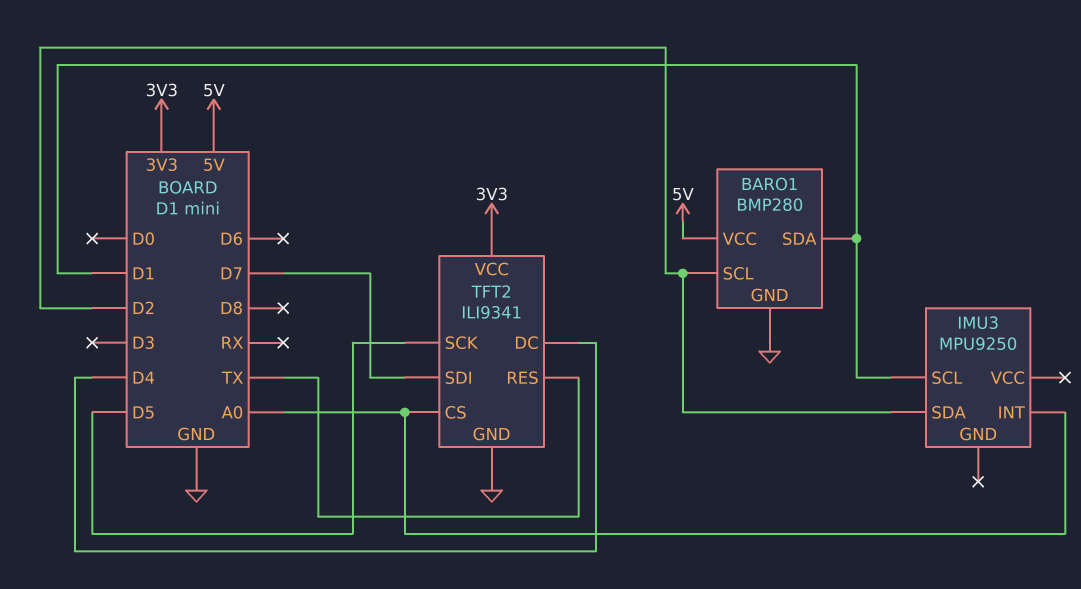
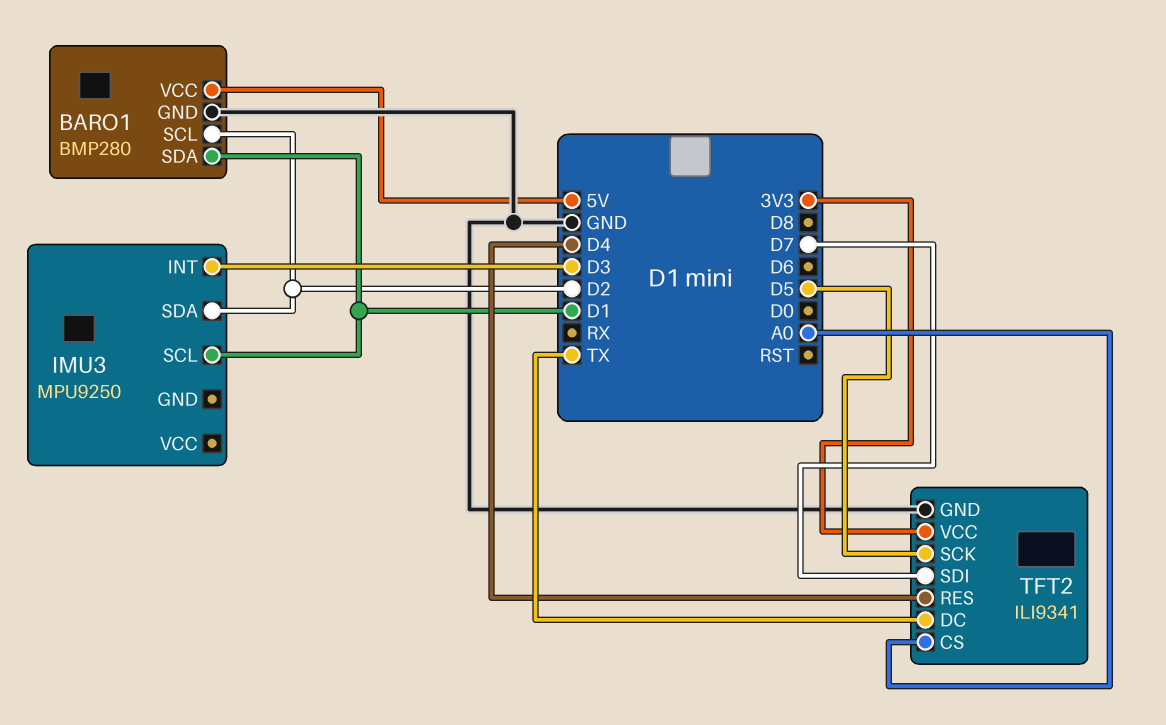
IMU3 pin INT: A0 -> D3
TFT2 pin DC: D4 -> TX
TFT2 pin RES: TX -> D4

